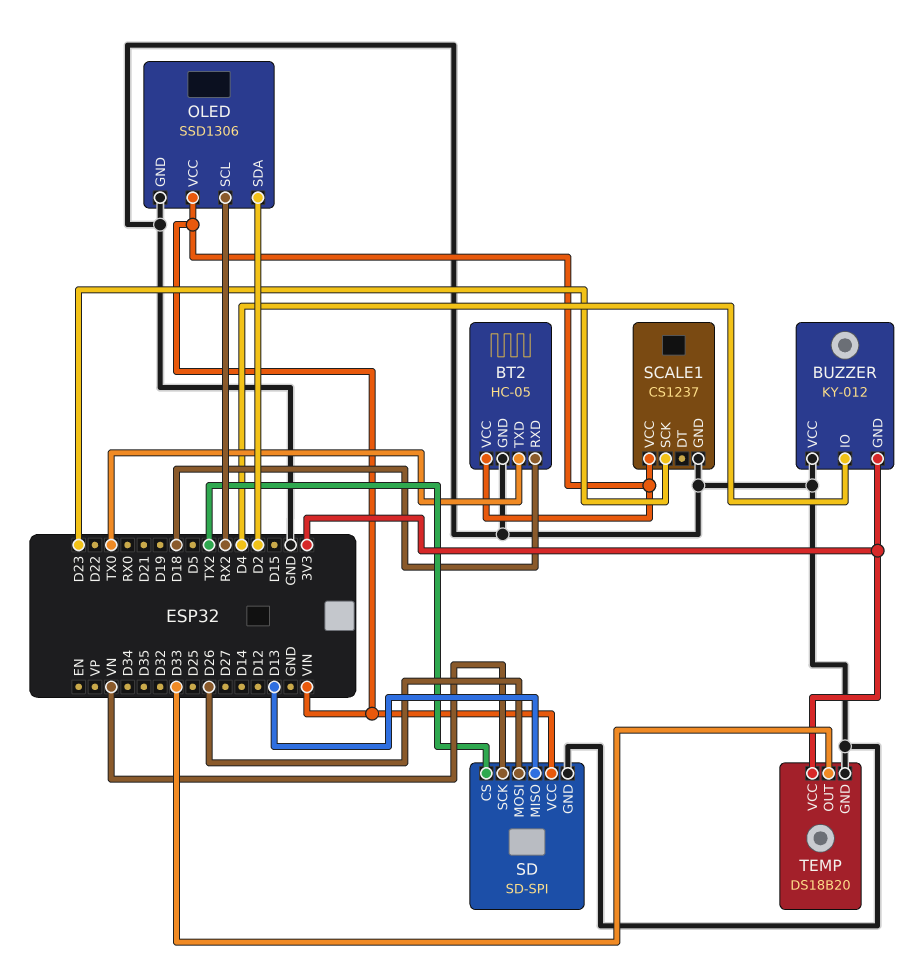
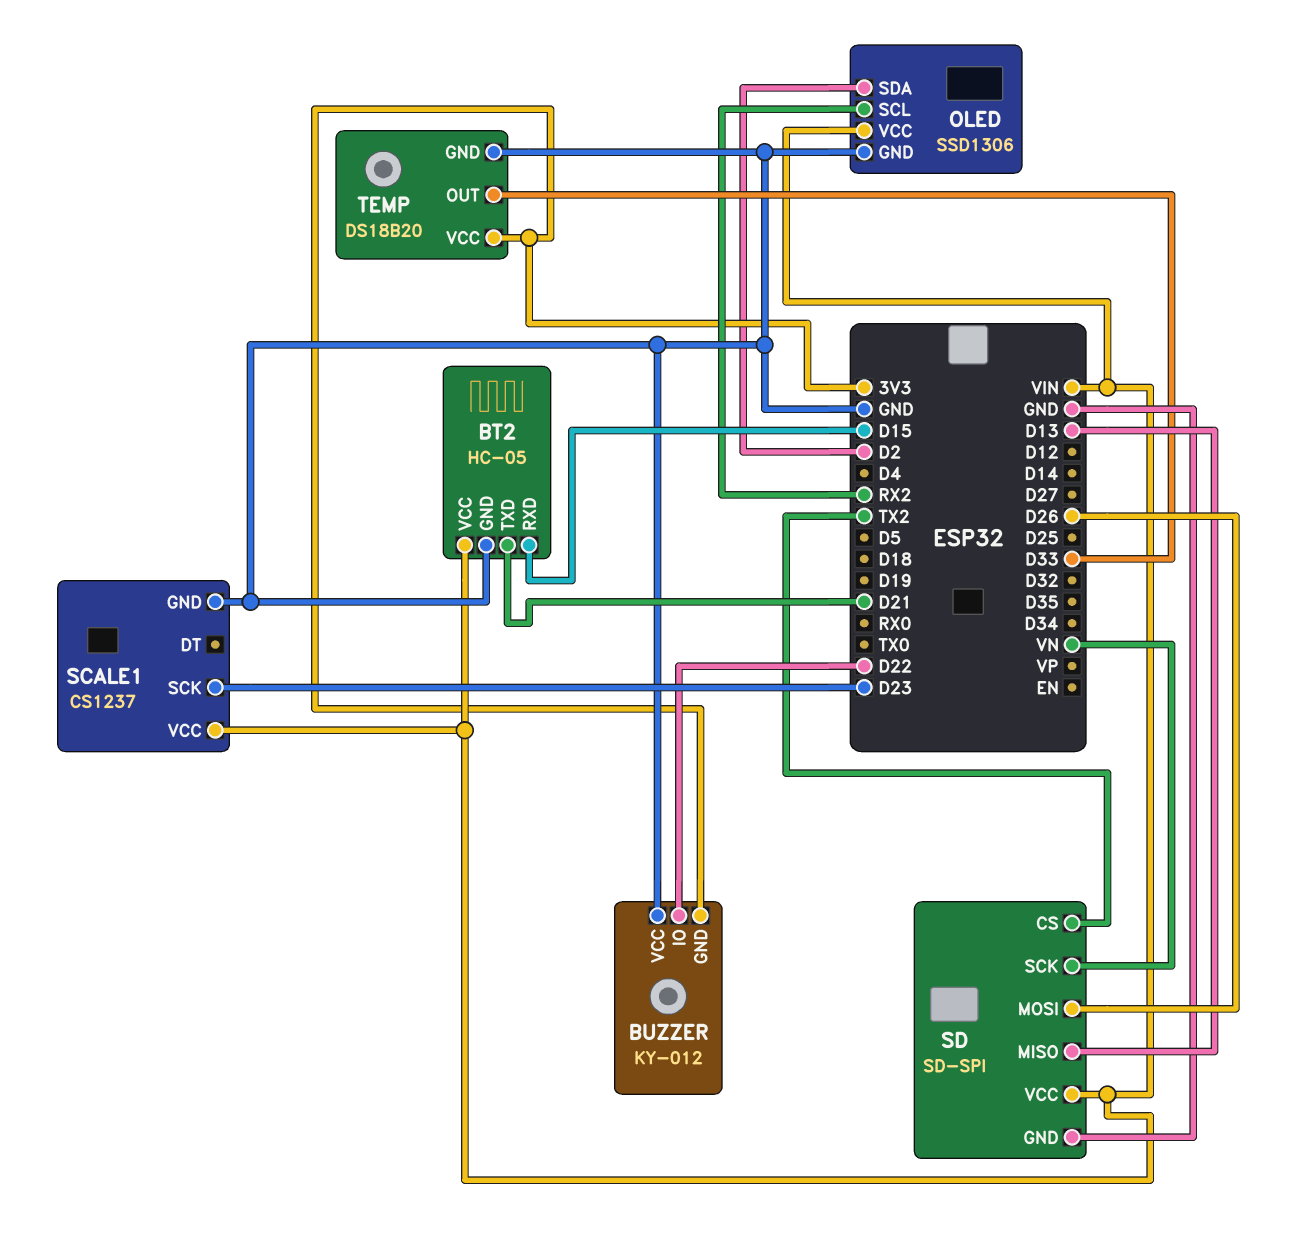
BT2 pin RXD: D18 -> D15
BT2 pin TXD: TX0 -> D21
BUZZER pin IO: D4 -> D22

